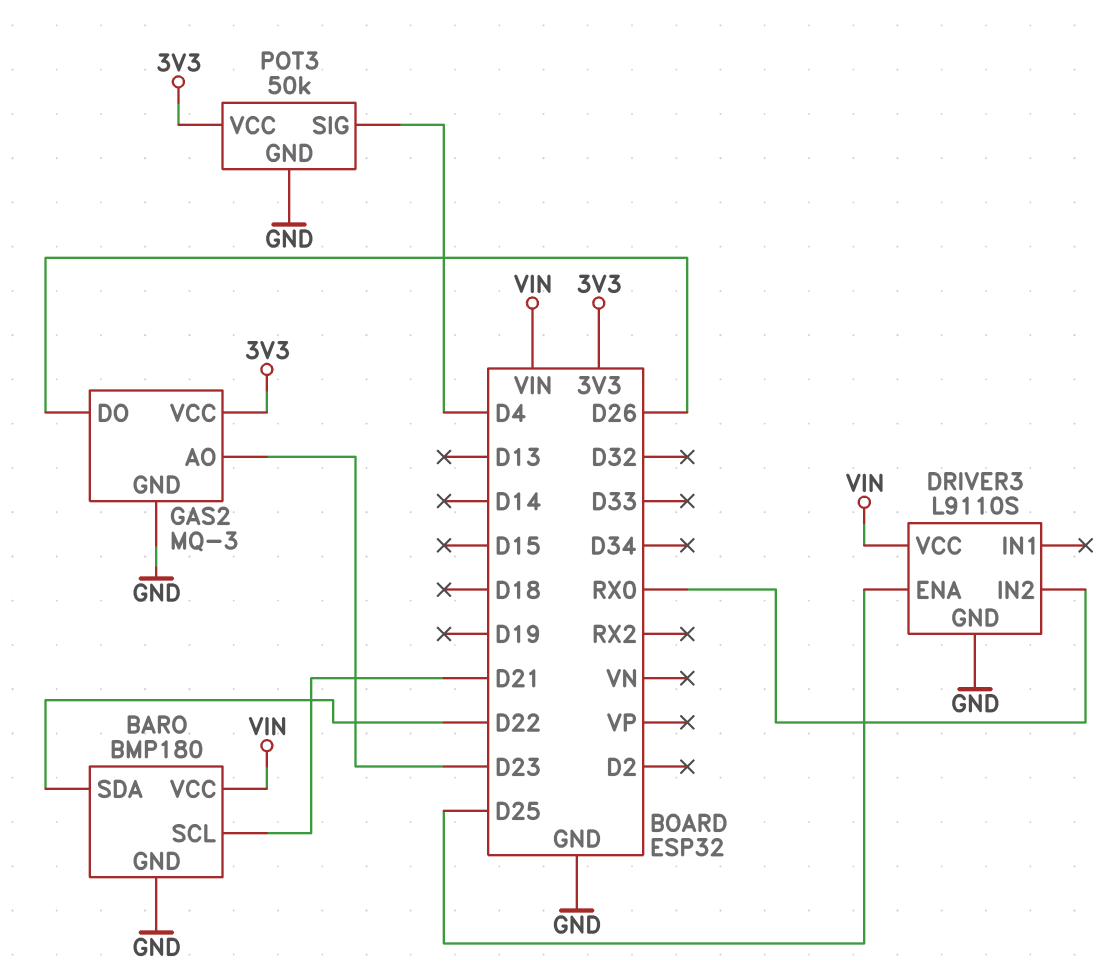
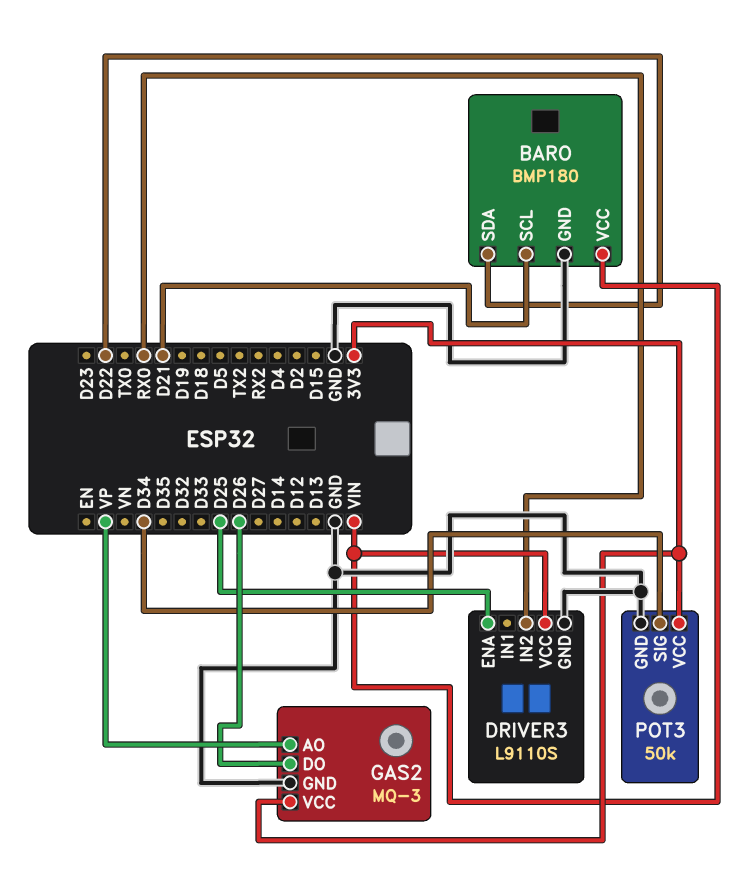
GAS2 pin AO: D23 -> VP
POT3 pin SIG: D4 -> D34

